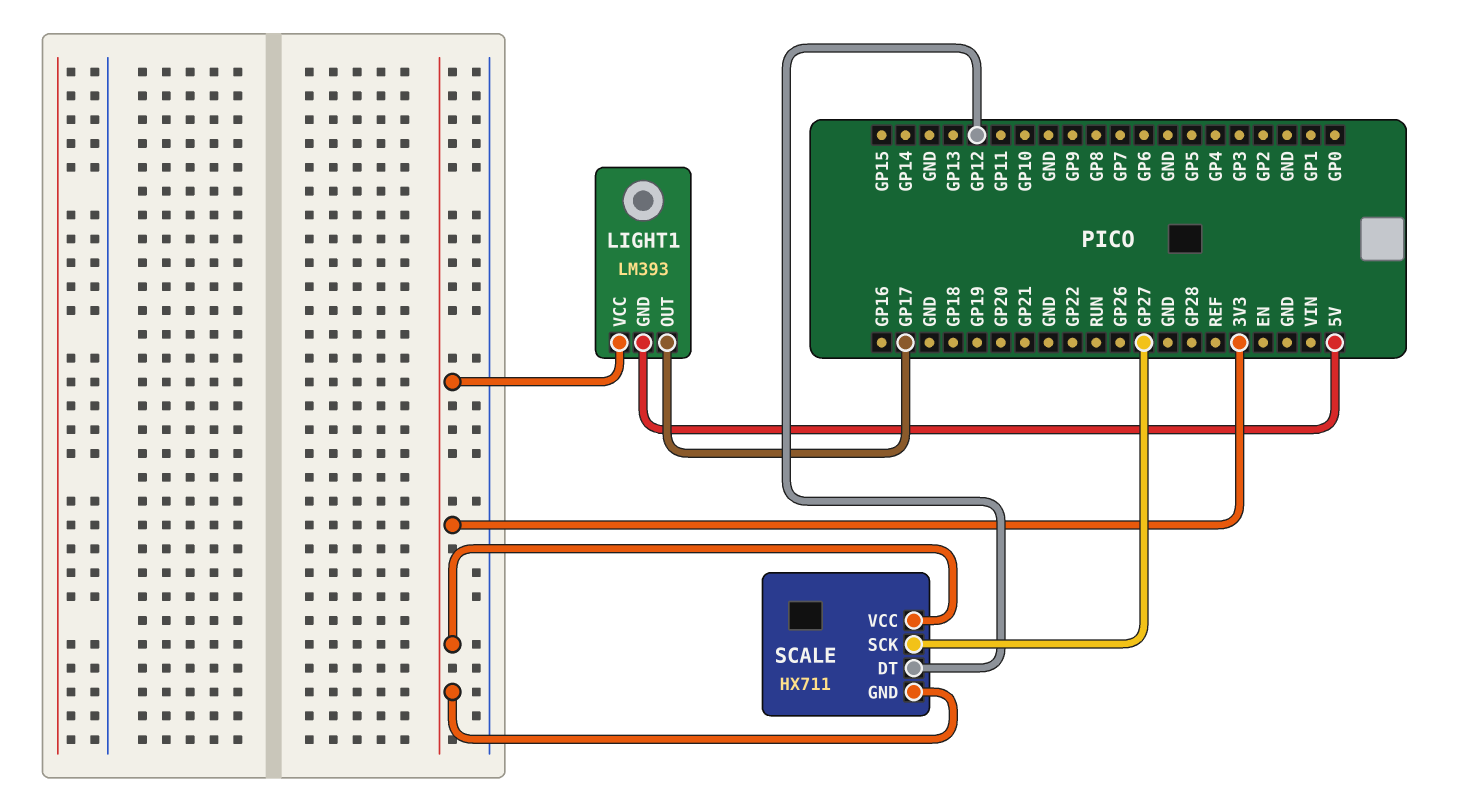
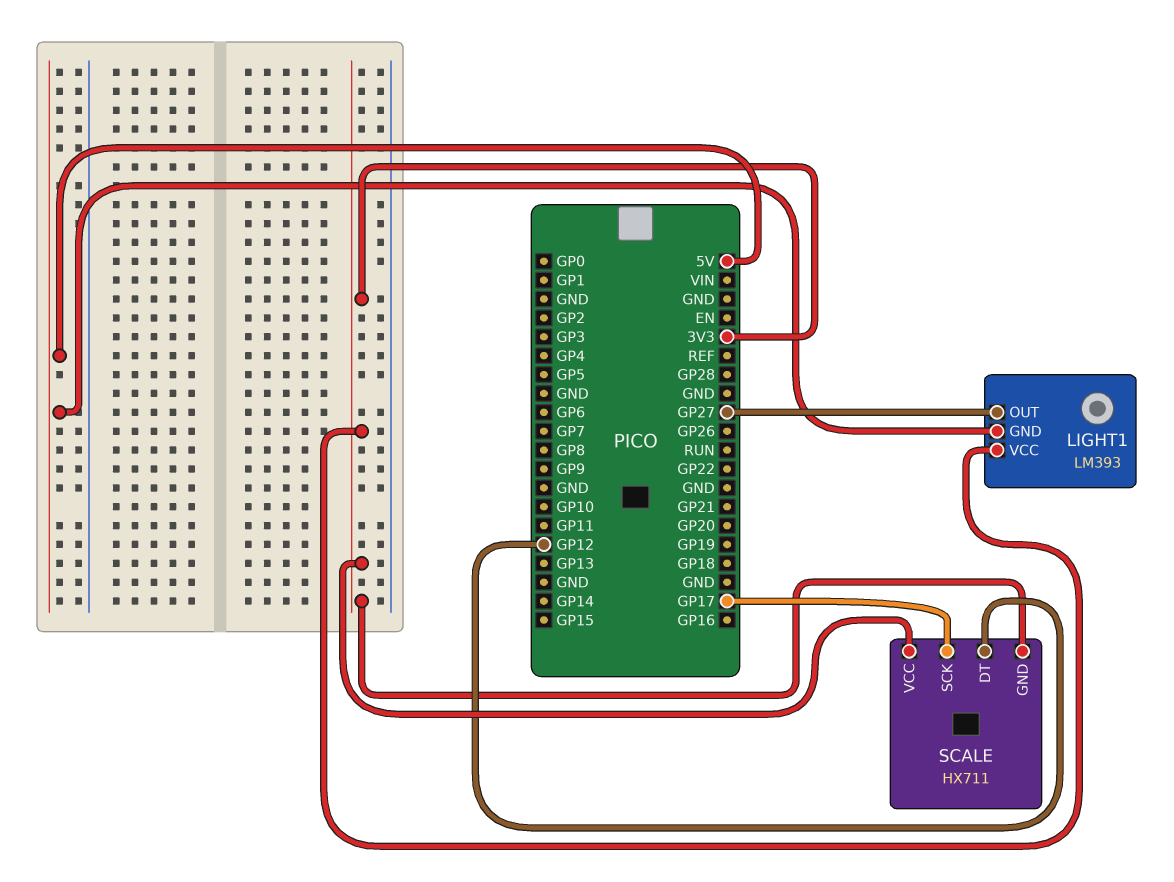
LIGHT1 pin OUT: GP17 -> GP27
SCALE pin SCK: GP27 -> GP17

